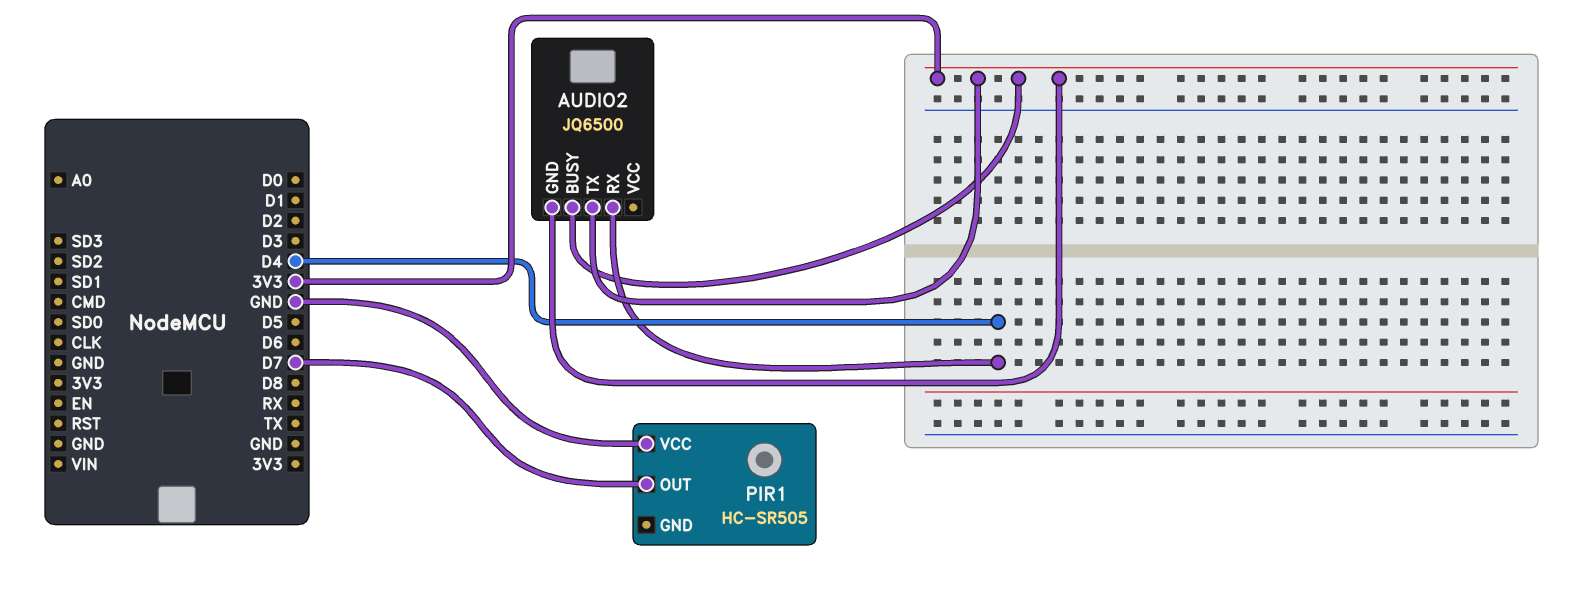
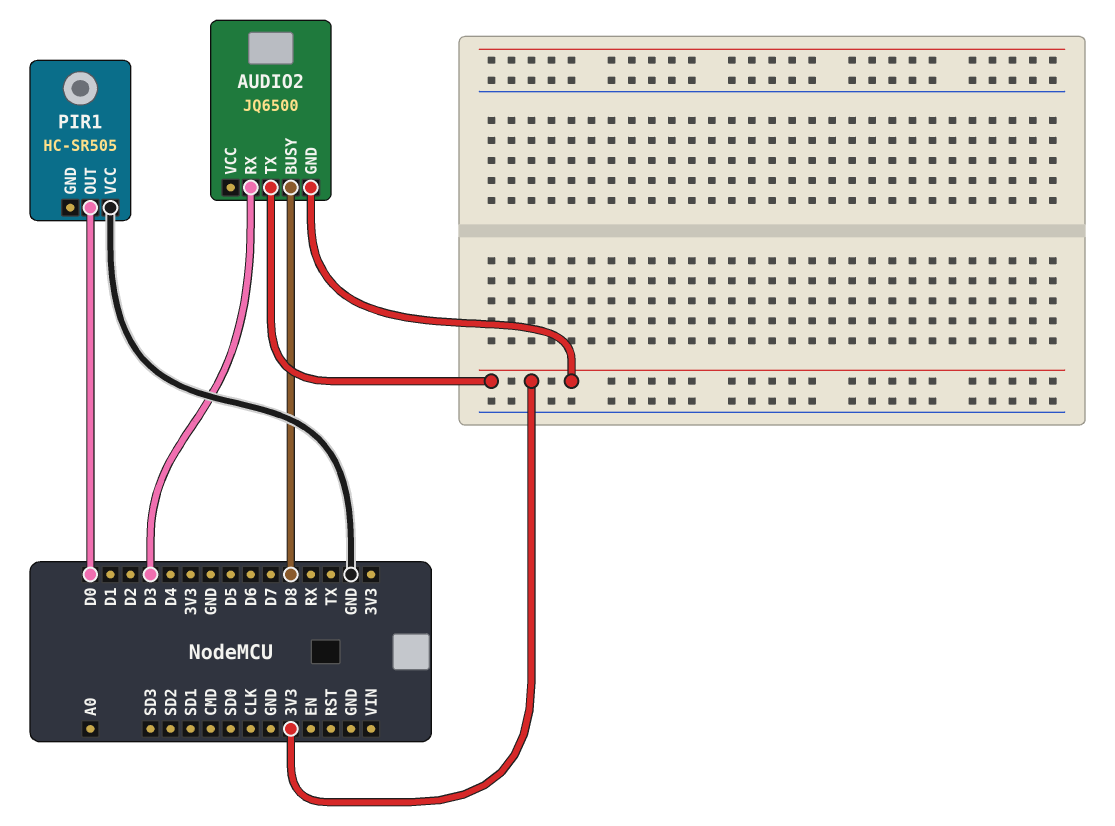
AUDIO2 pin BUSY: 3V3 -> D8
AUDIO2 pin RX: D4 -> D3
PIR1 pin OUT: D7 -> D0

